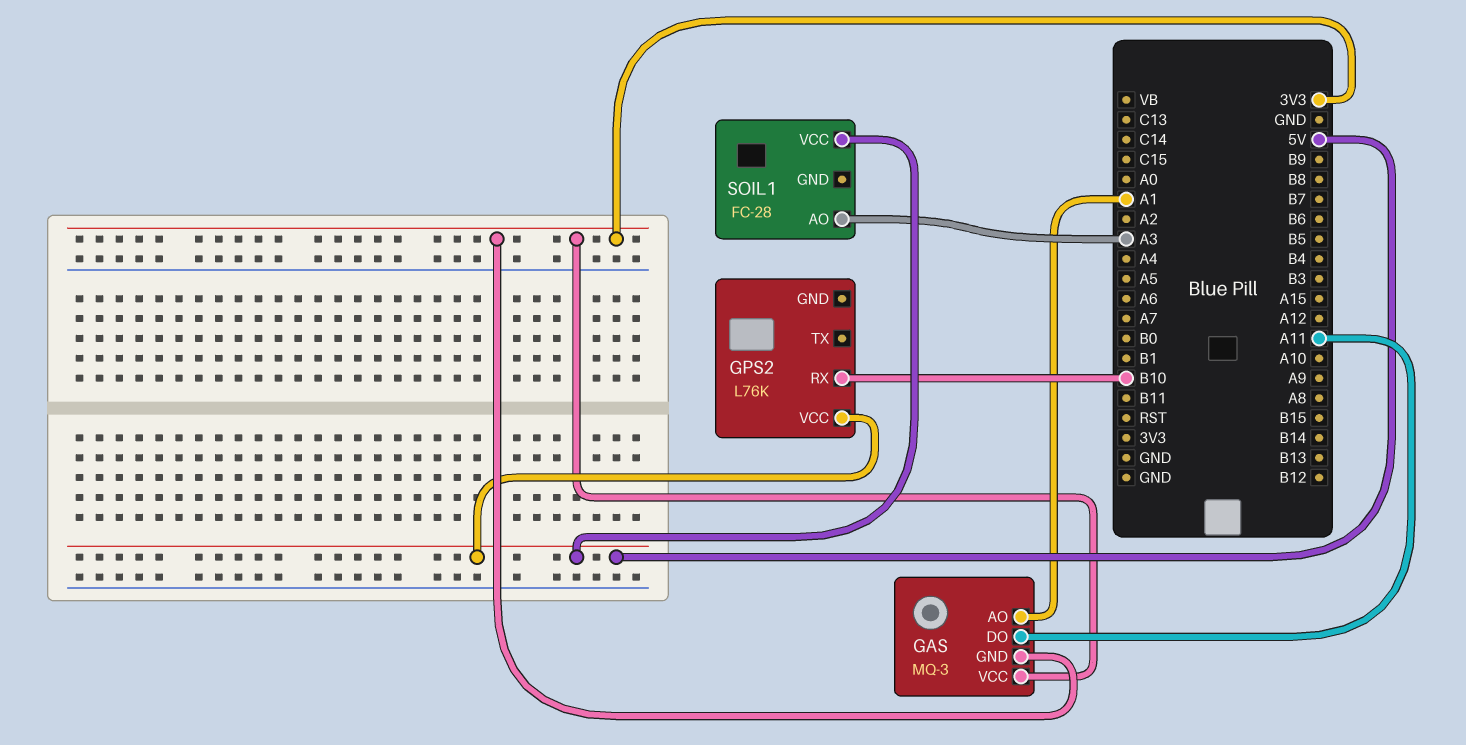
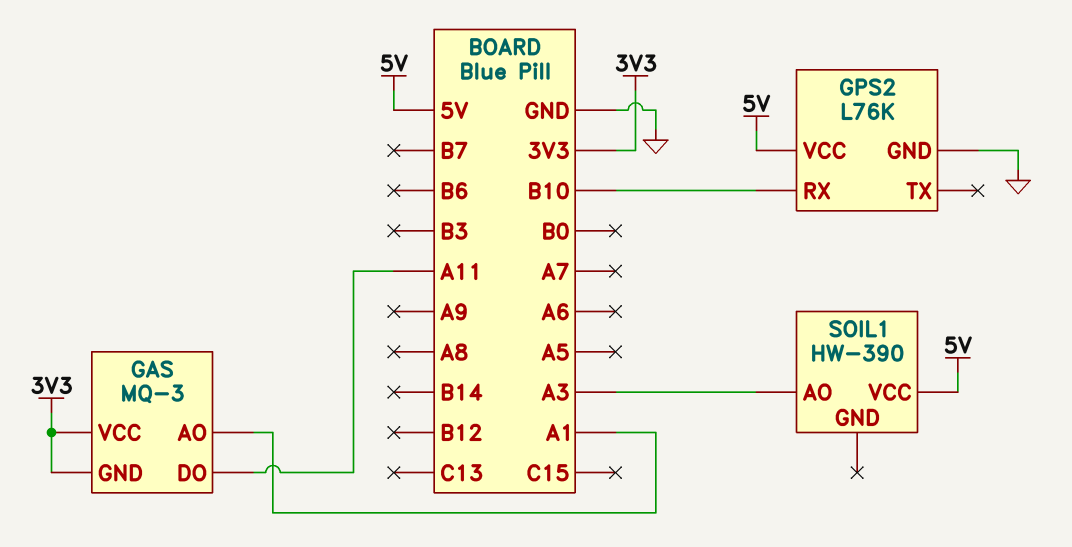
GPS2 pin GND: none -> GND
SOIL1: FC-28 -> HW-390

